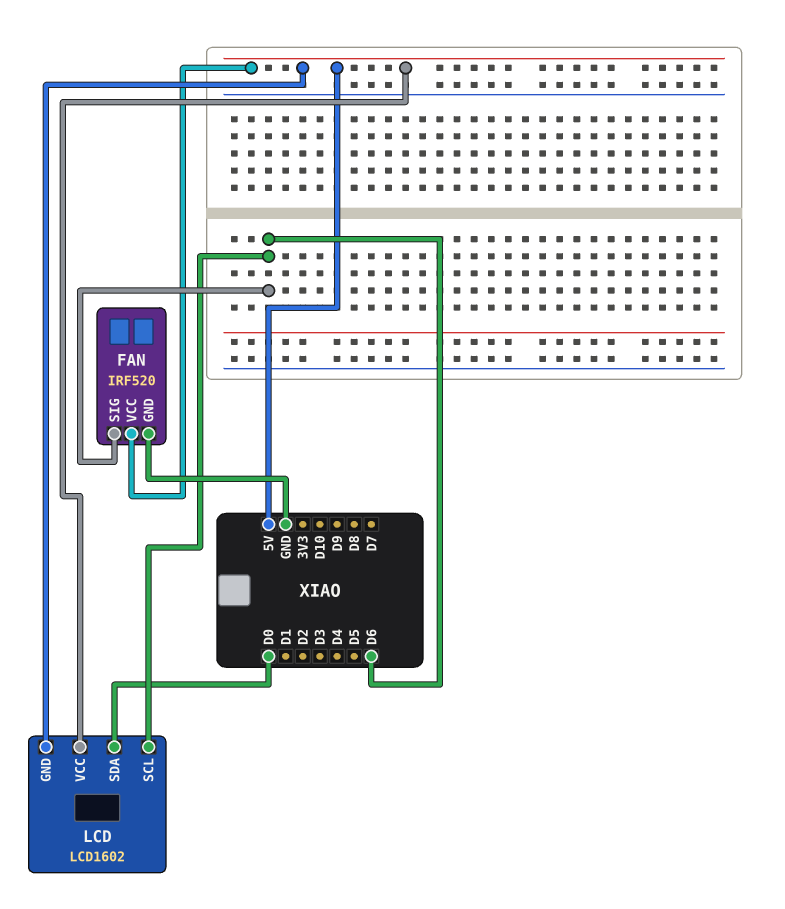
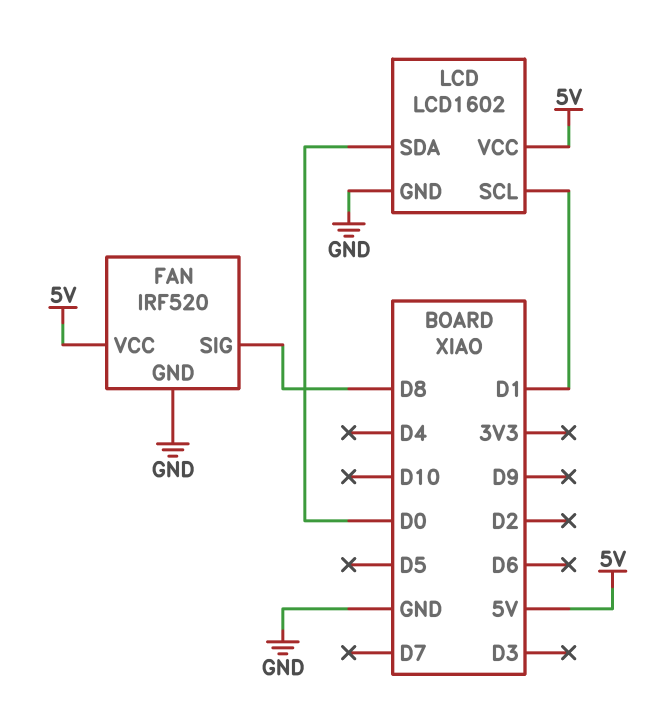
FAN pin SIG: D6 -> D8
LCD pin GND: 5V -> GND
LCD pin SCL: D6 -> D1

